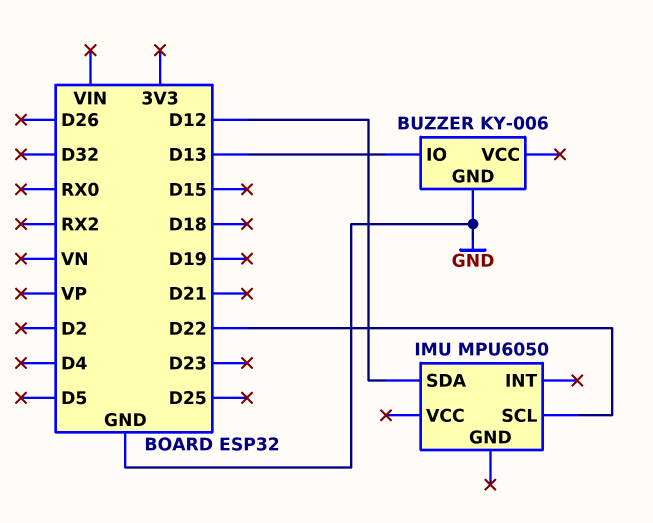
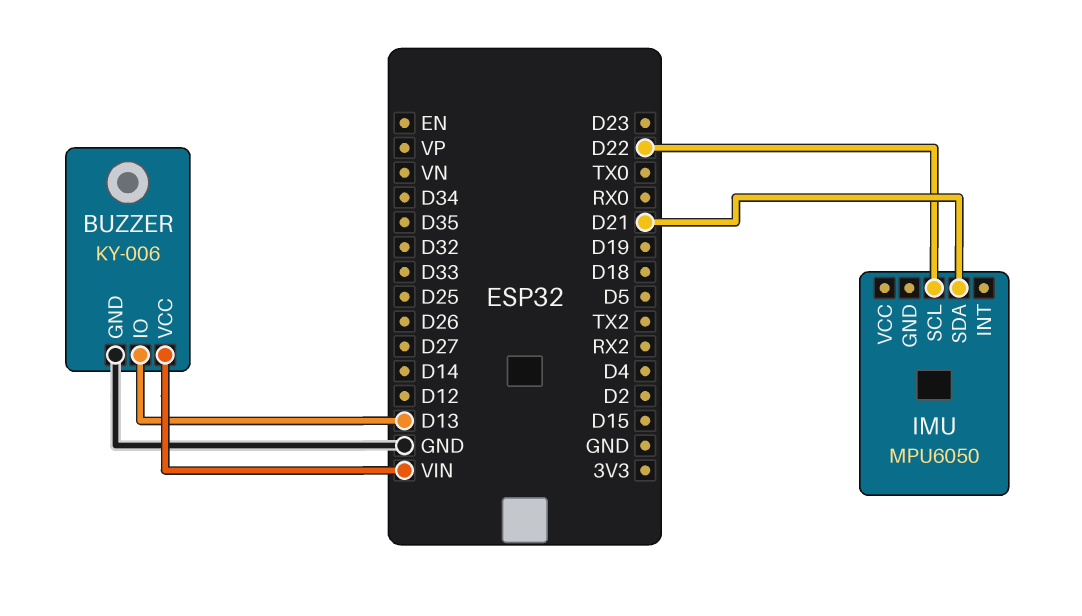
BUZZER pin VCC: none -> VIN
IMU pin SDA: D12 -> D21

